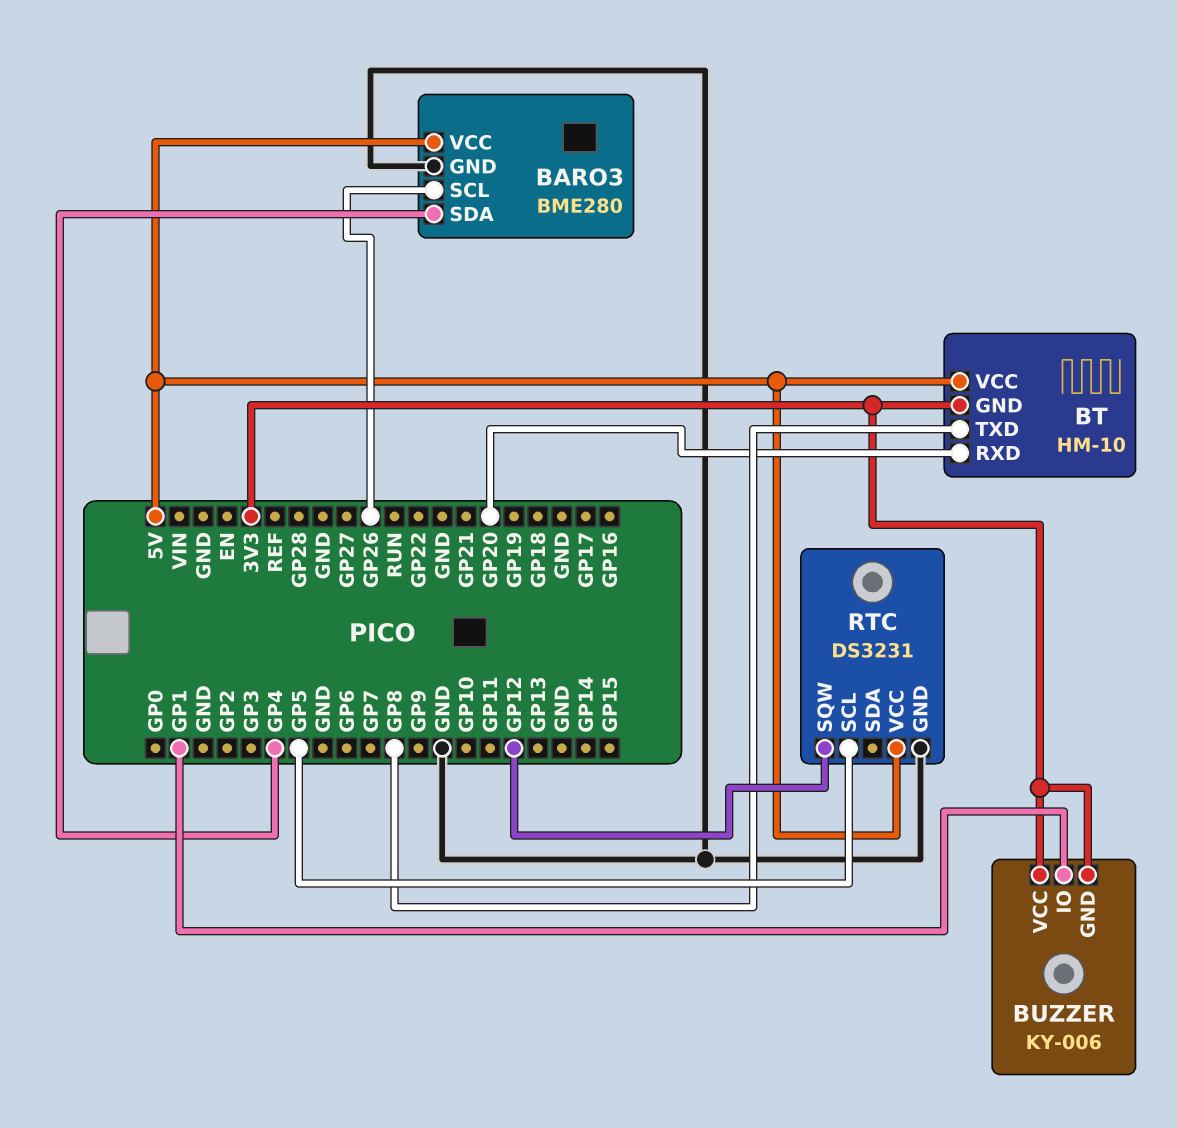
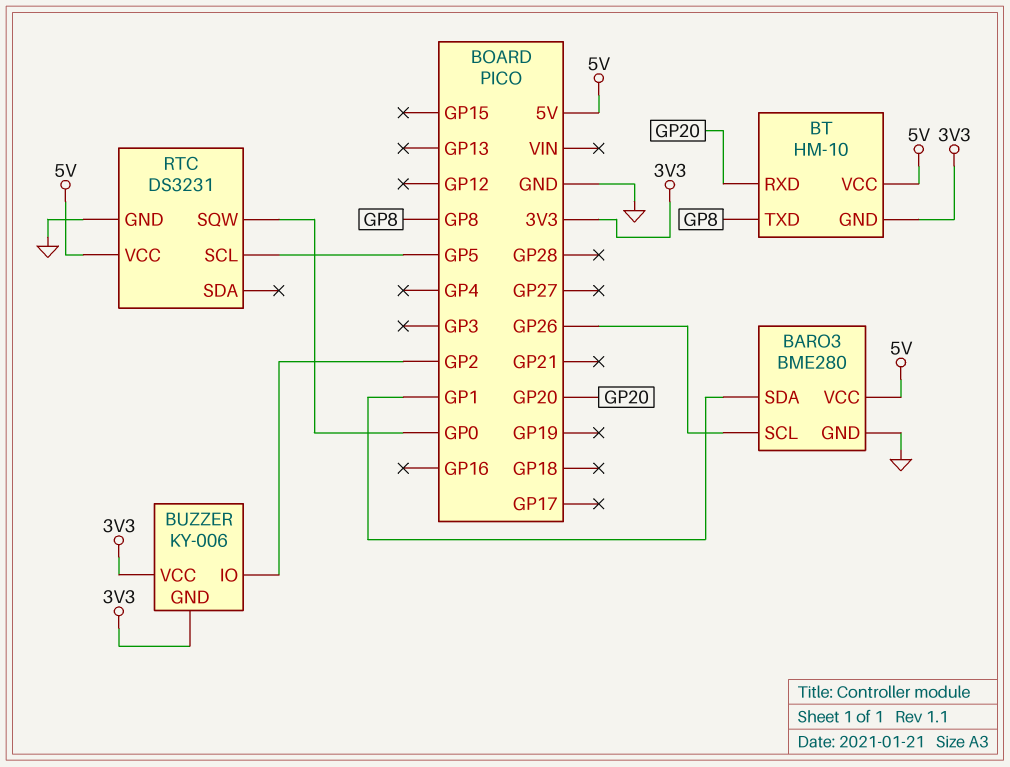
BARO3 pin SDA: GP4 -> GP1
BUZZER pin IO: GP1 -> GP2
RTC pin SQW: GP12 -> GP0

